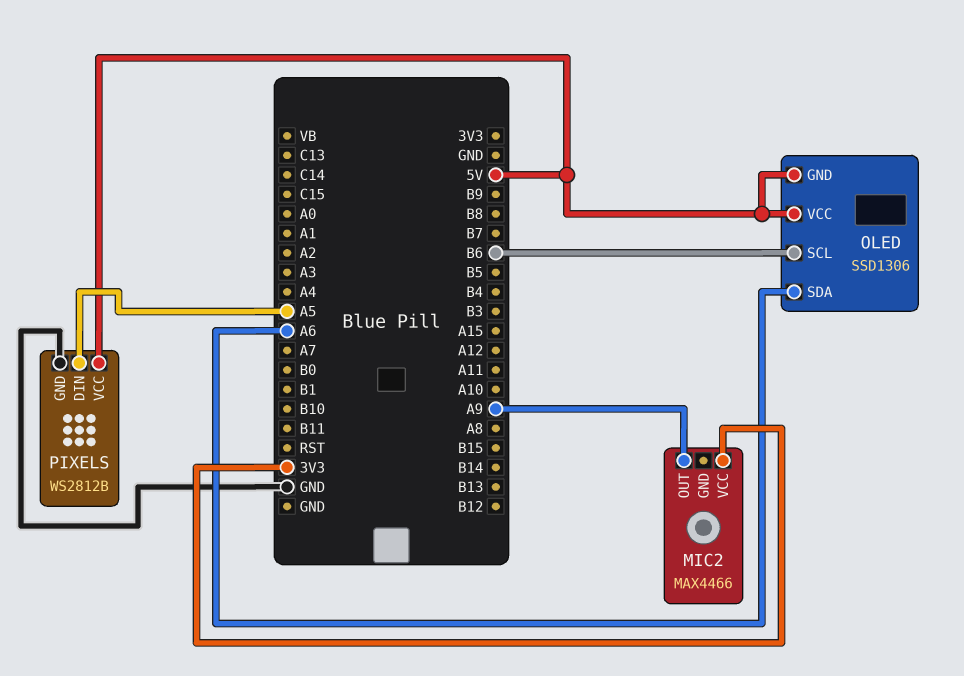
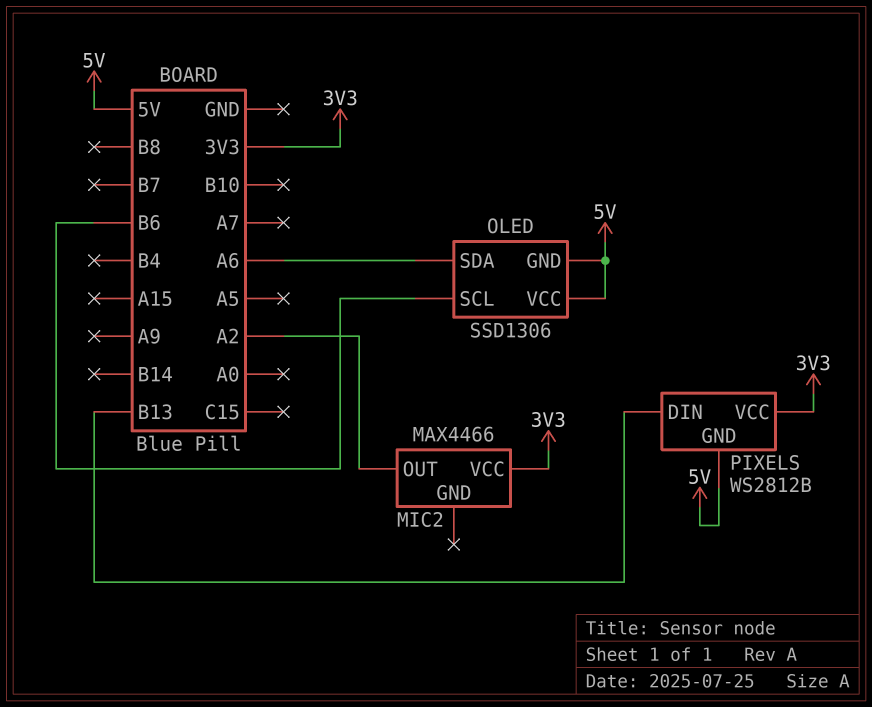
MIC2 pin OUT: A9 -> A2
PIXELS pin DIN: A5 -> B13
PIXELS pin GND: GND -> 5V
PIXELS pin VCC: 5V -> 3V3

